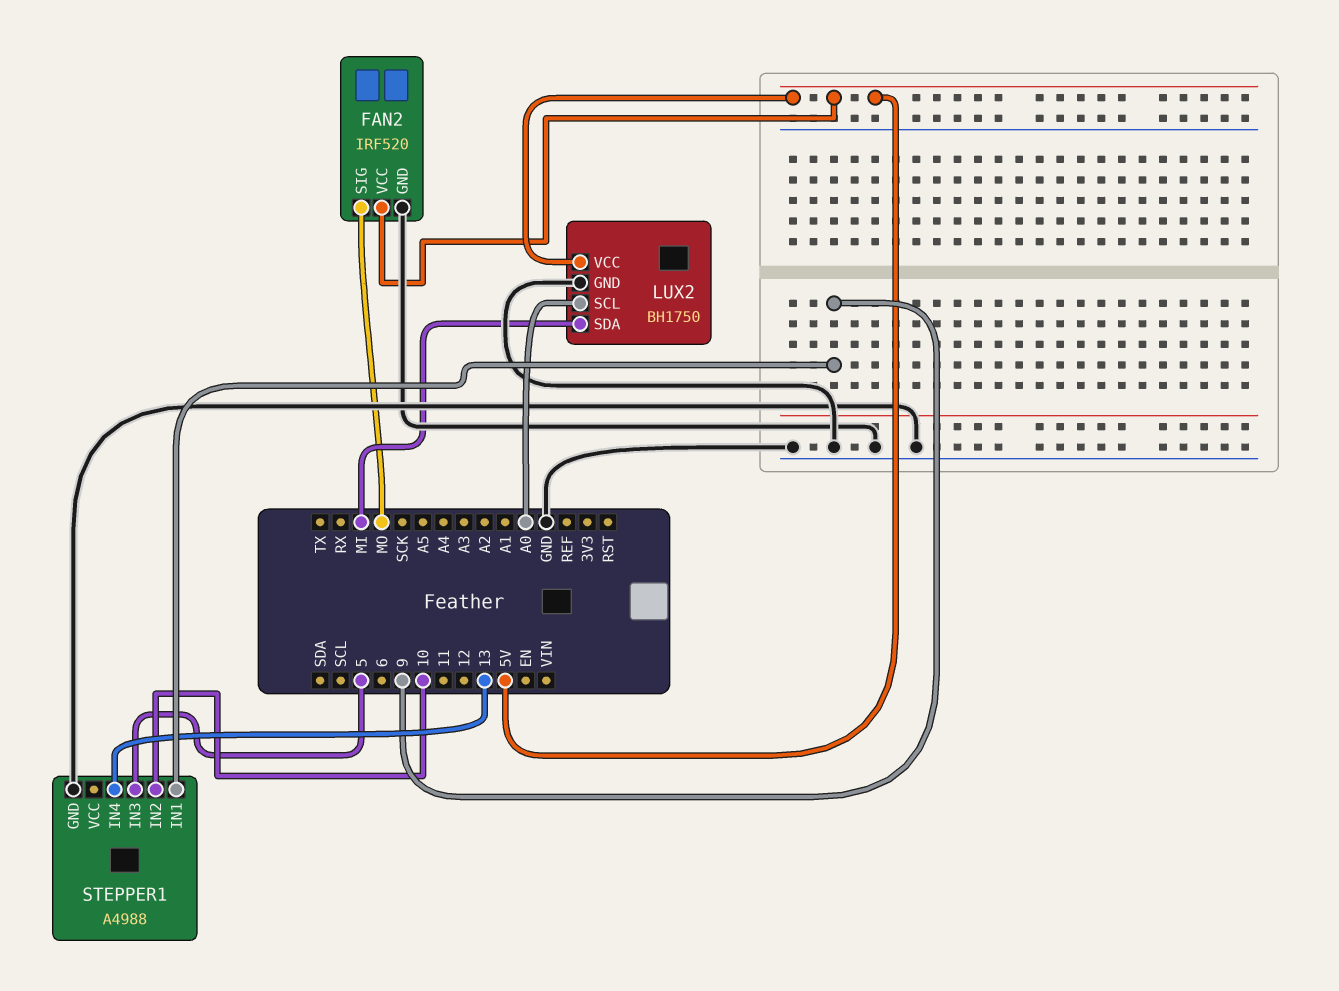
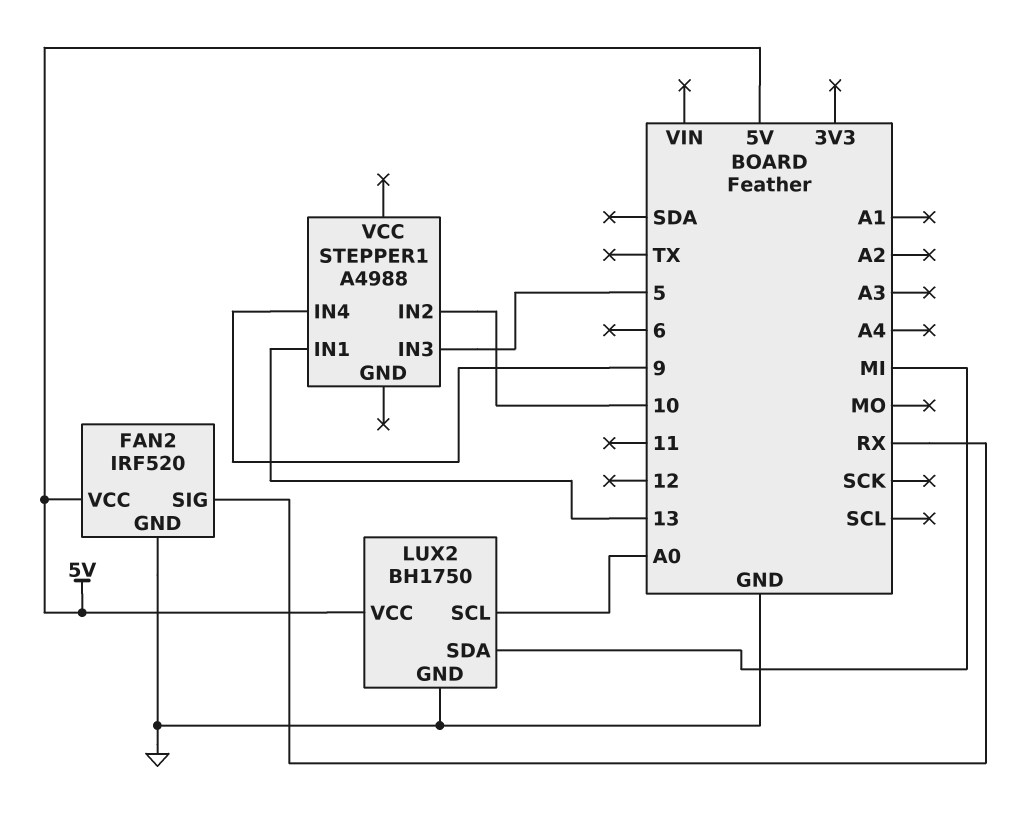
FAN2 pin SIG: MO -> RX
STEPPER1 pin GND: GND -> none
STEPPER1 pin IN1: 9 -> 13
STEPPER1 pin IN4: 13 -> 9

